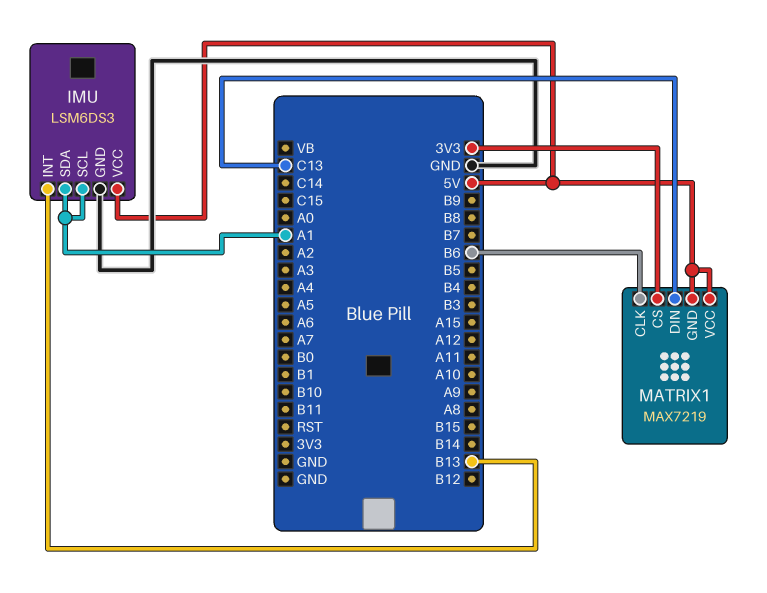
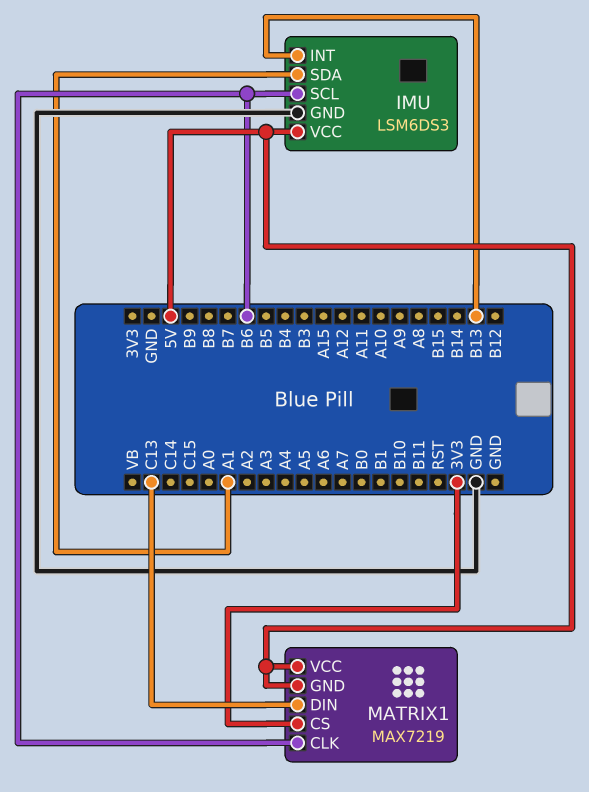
IMU pin SCL: A1 -> B6

